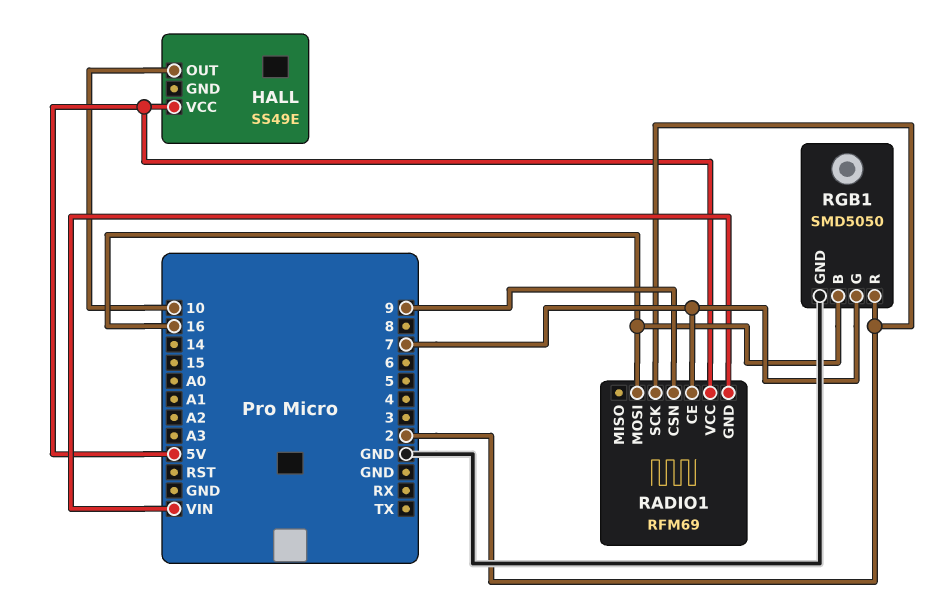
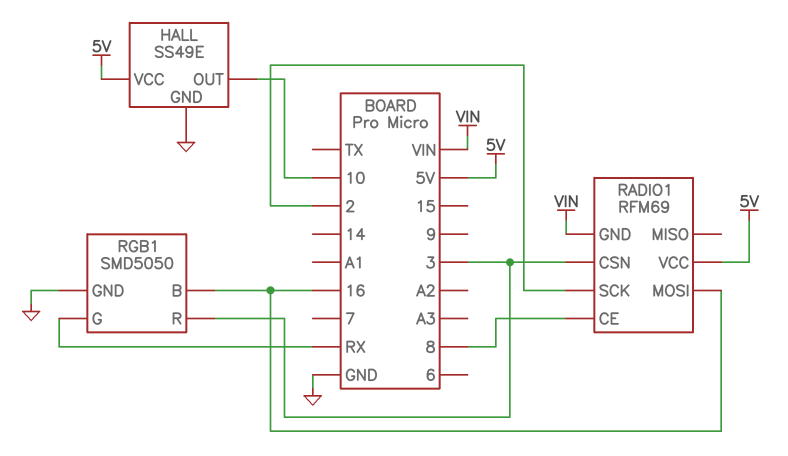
HALL pin GND: none -> GND
RADIO1 pin CE: 7 -> 8
RADIO1 pin CSN: 9 -> 3
RGB1 pin G: 7 -> RX
RGB1 pin R: 2 -> 3

